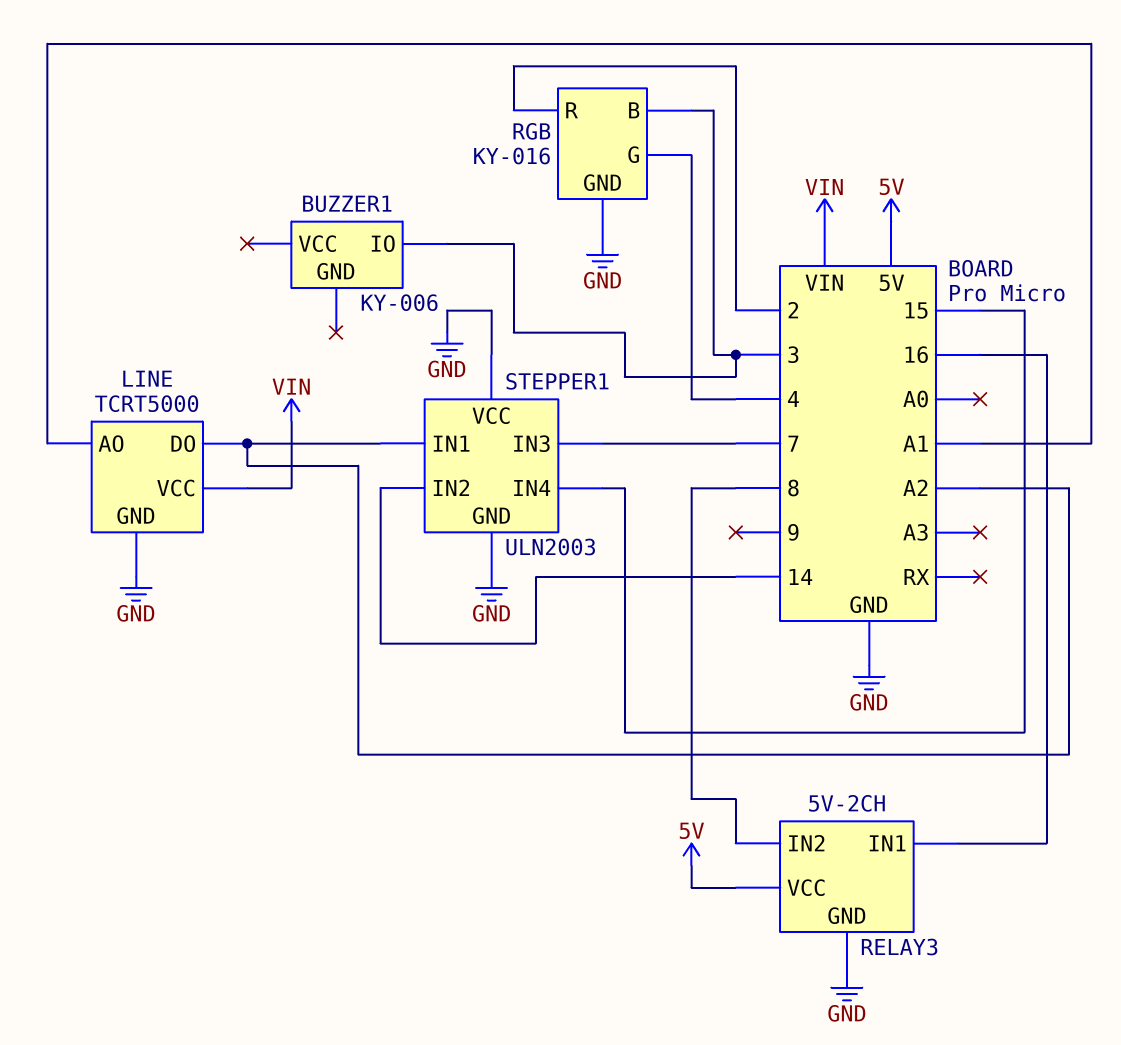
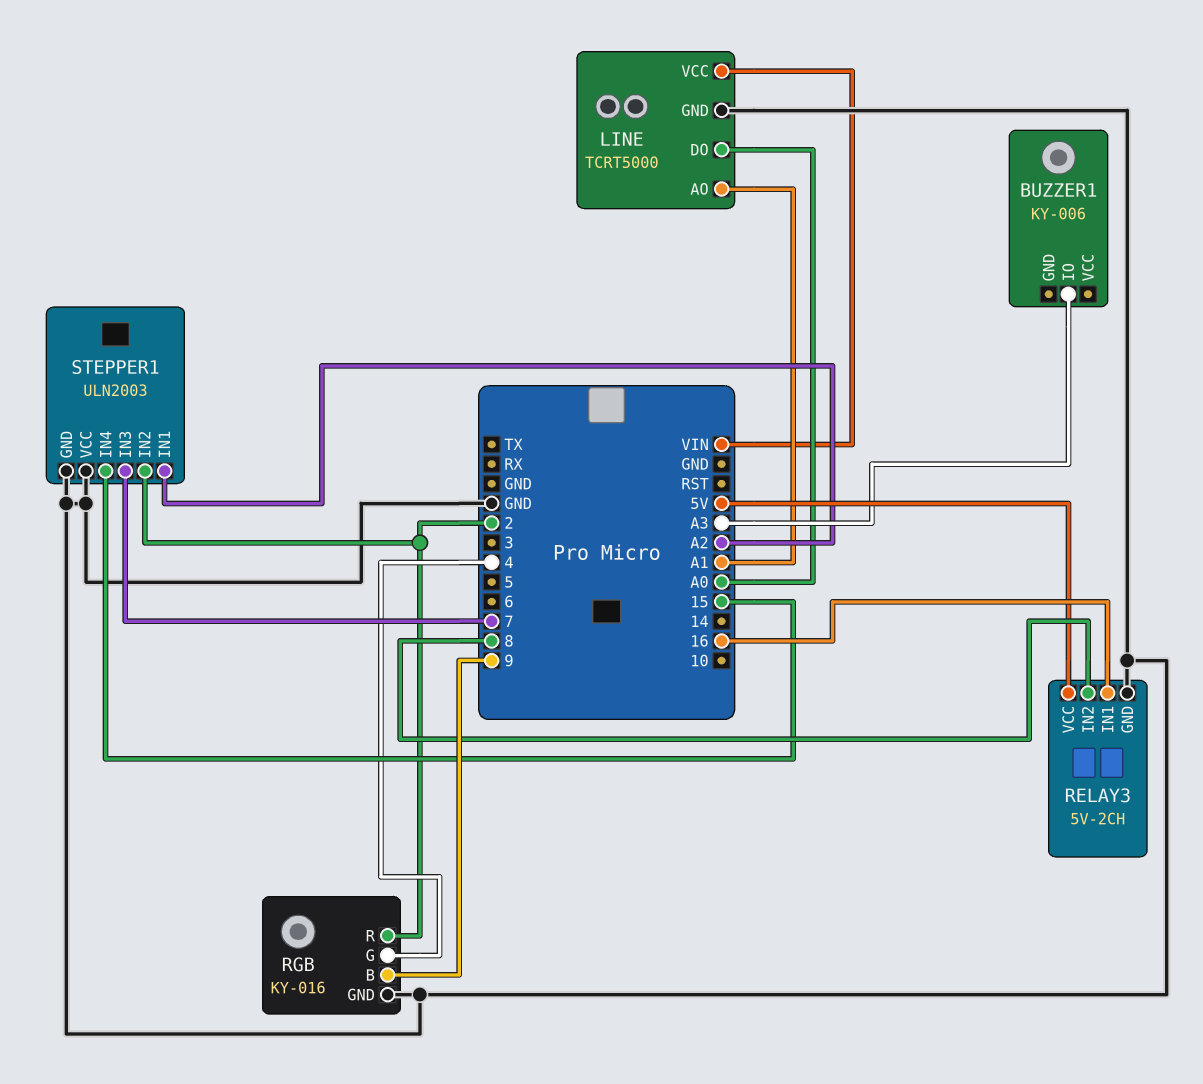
BUZZER1 pin IO: 3 -> A3
LINE pin DO: A2 -> A0
RGB pin B: 3 -> 9
STEPPER1 pin IN2: 14 -> 2

